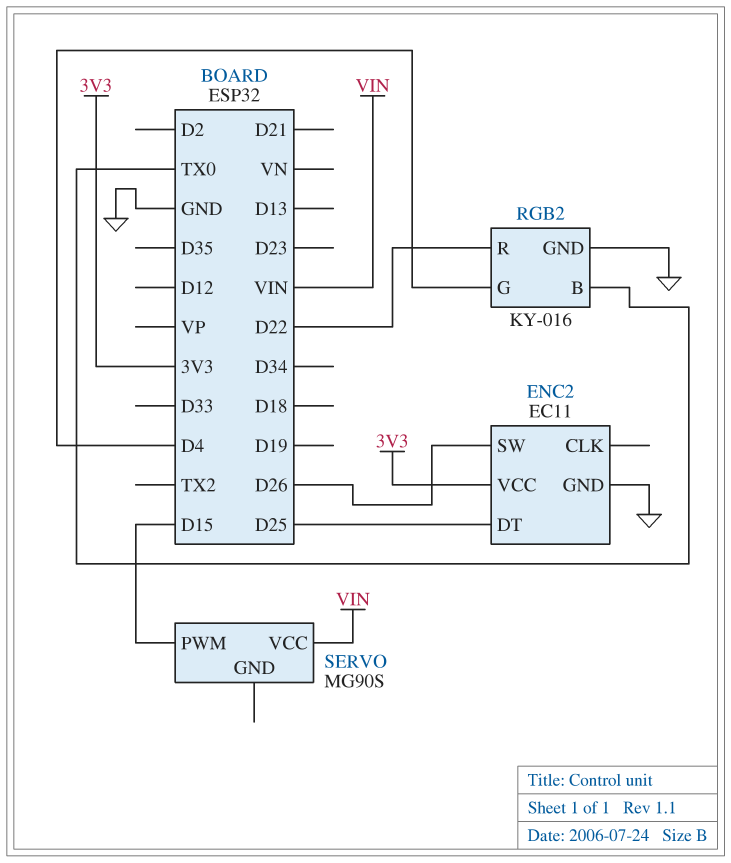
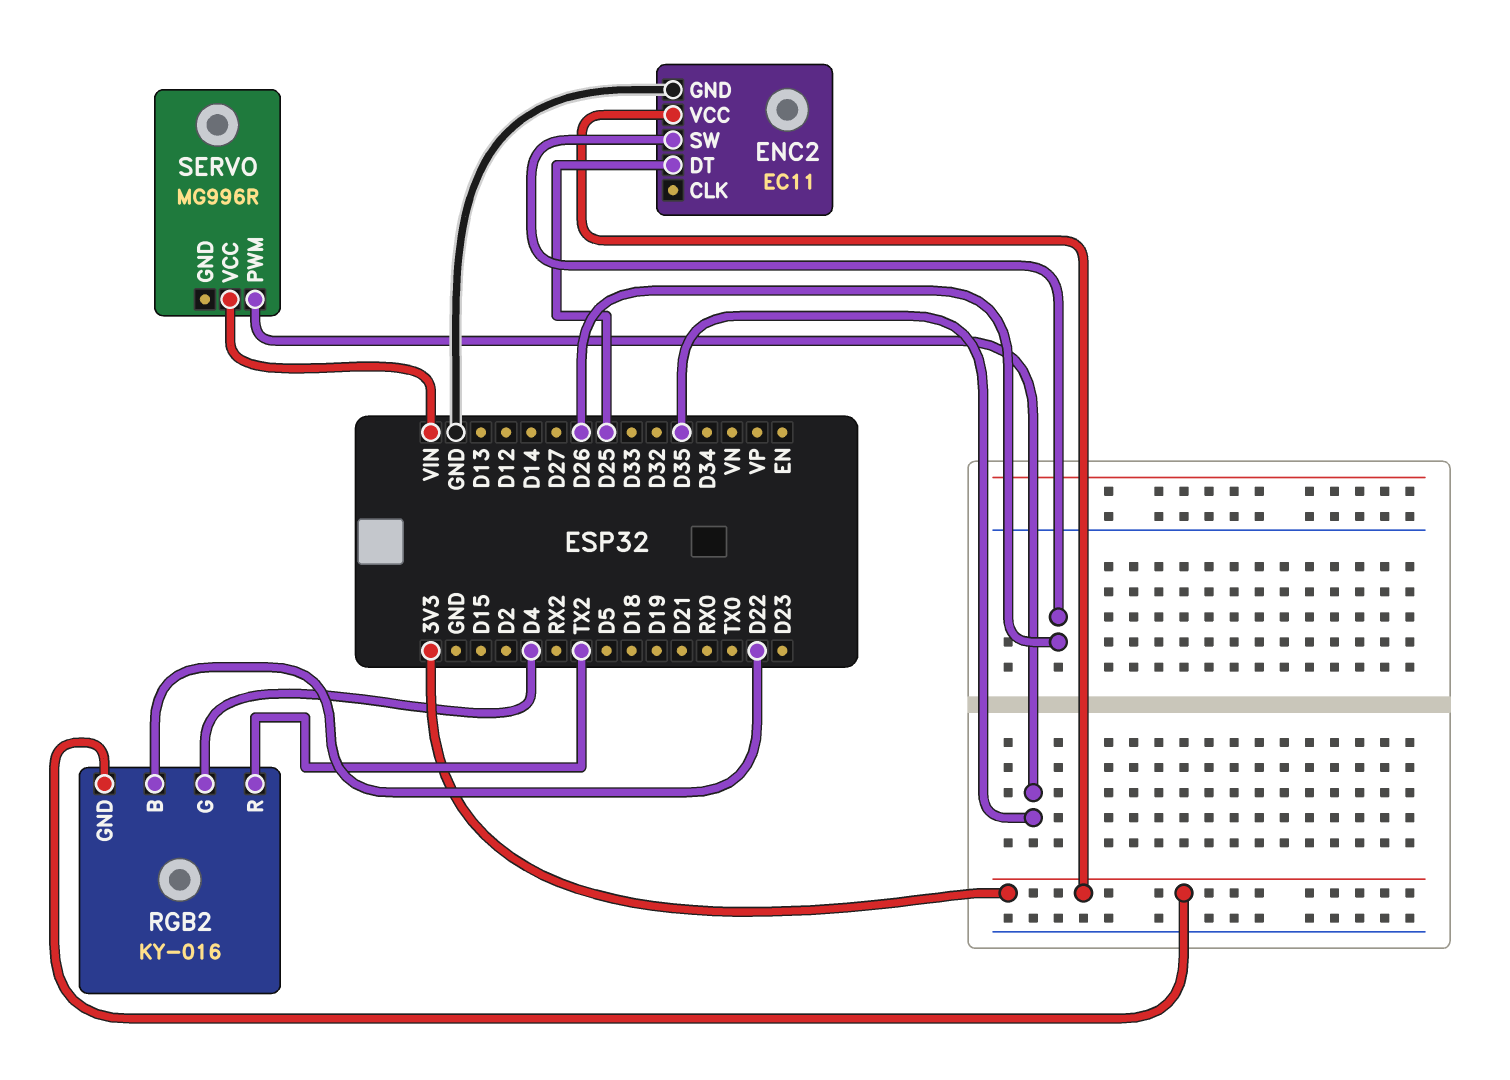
RGB2 pin B: TX0 -> D22
RGB2 pin GND: GND -> 3V3
RGB2 pin R: D22 -> TX2
SERVO: MG90S -> MG996R
SERVO pin PWM: D15 -> D35

